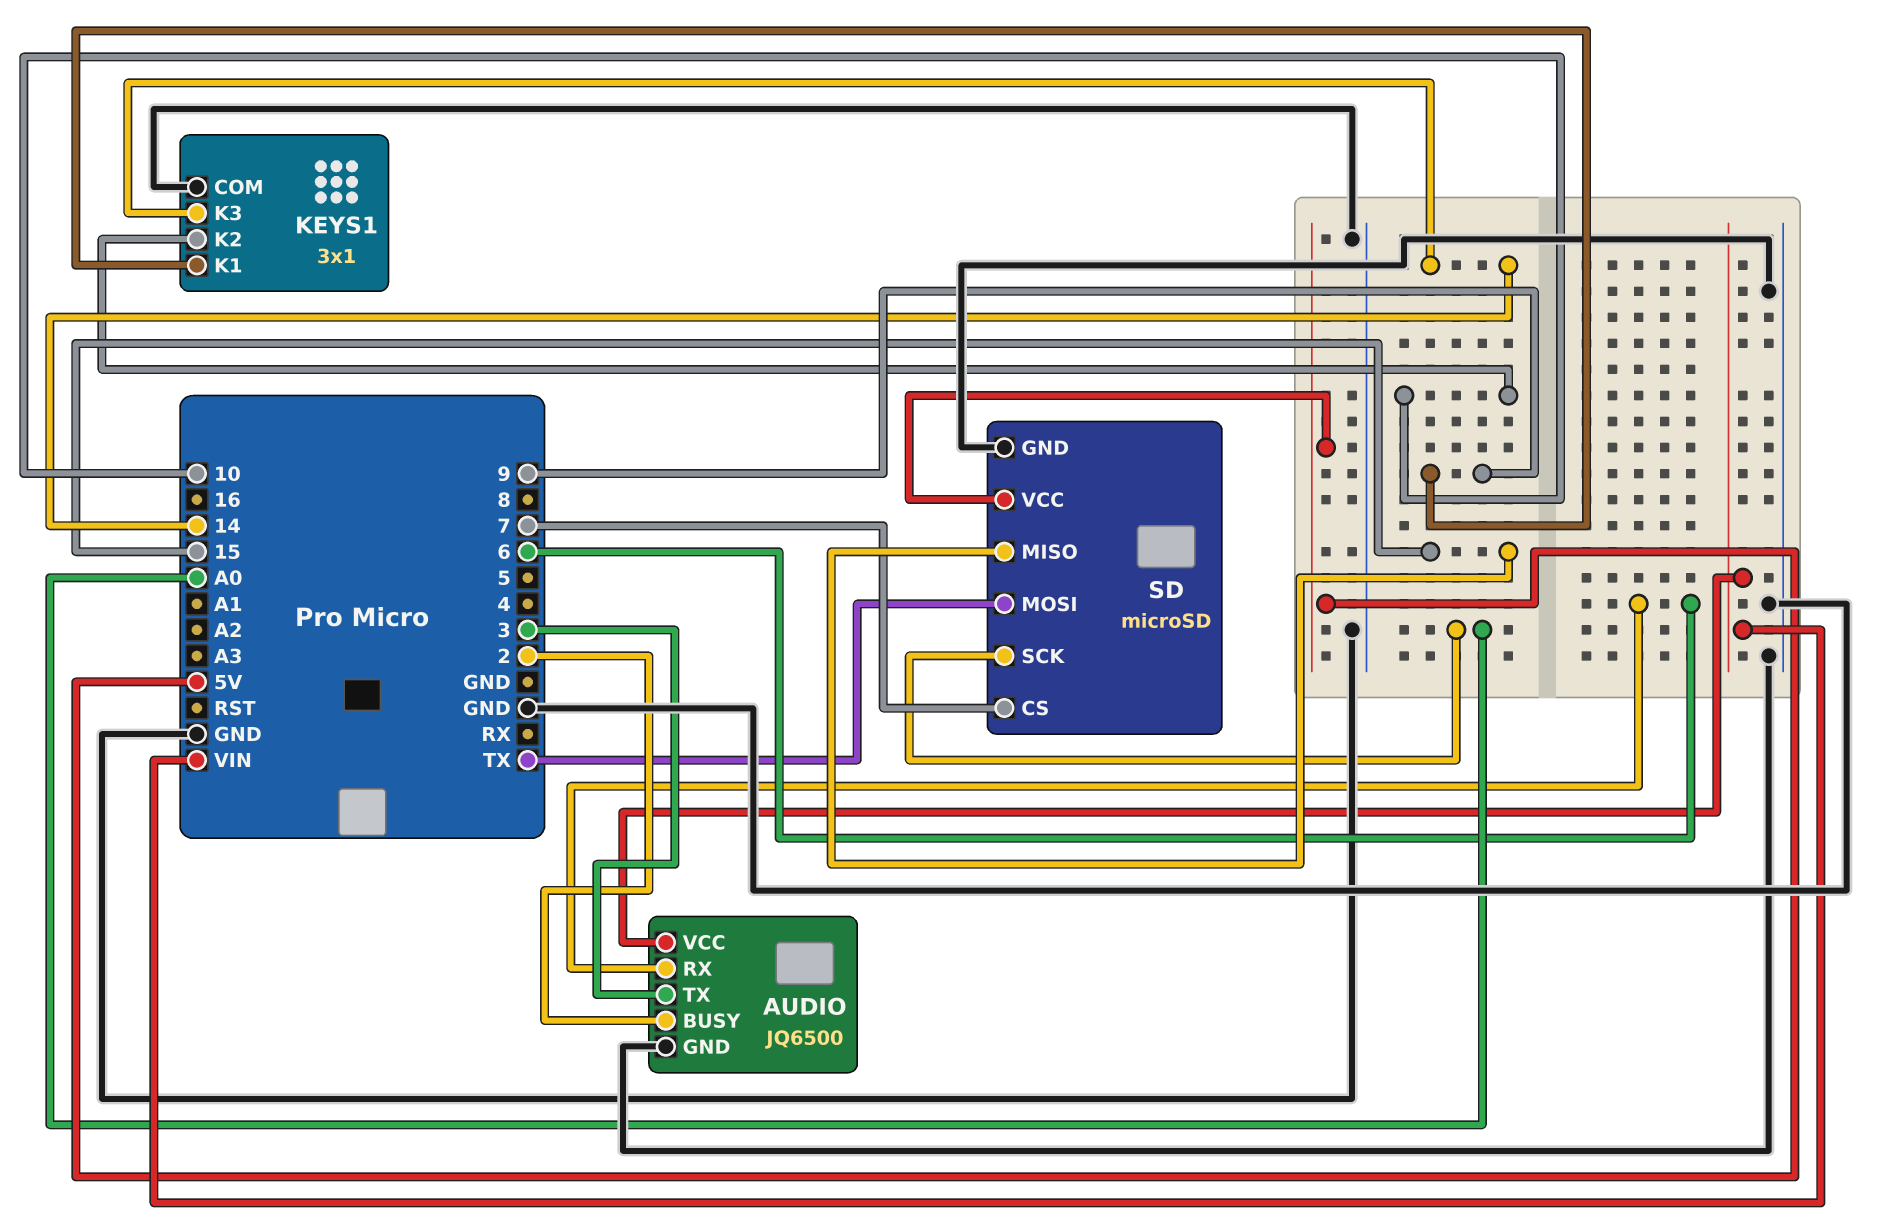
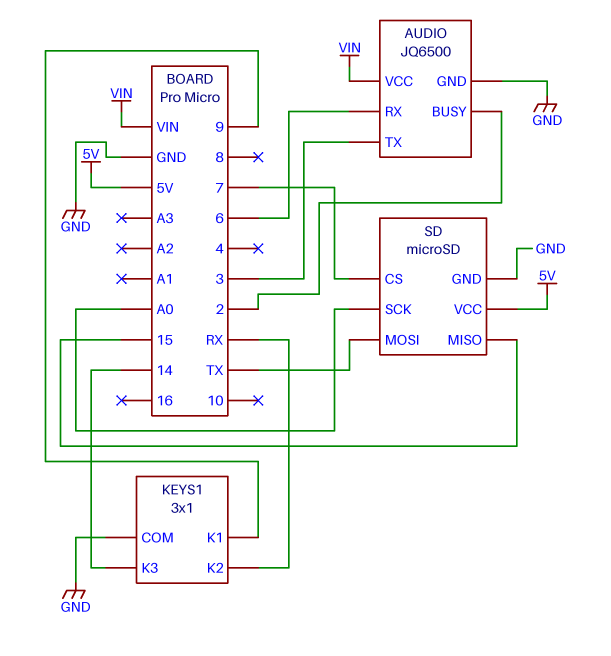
KEYS1 pin K2: 10 -> RX

